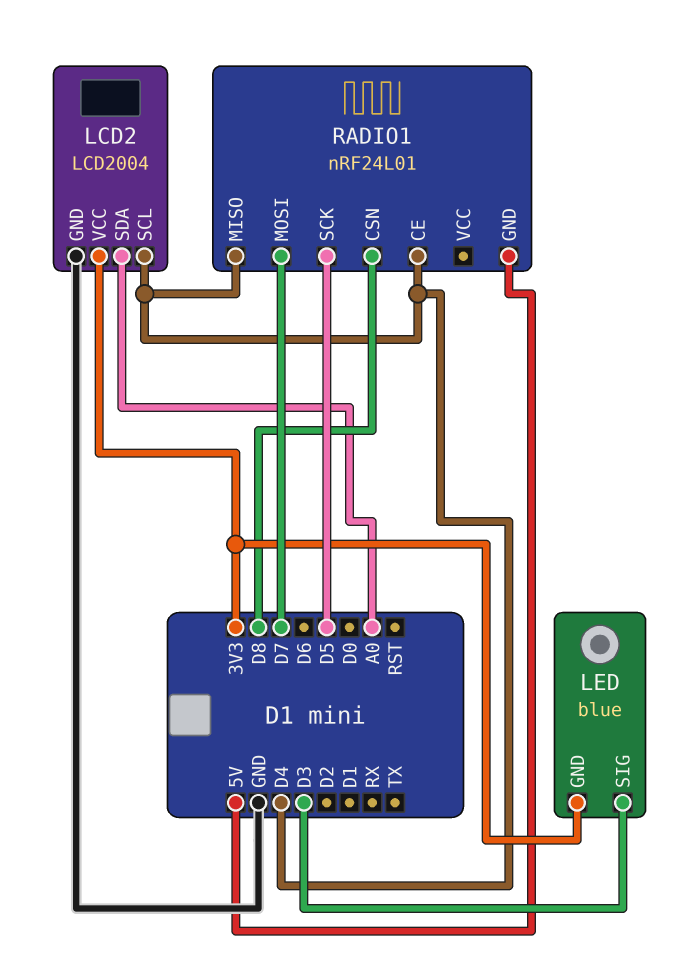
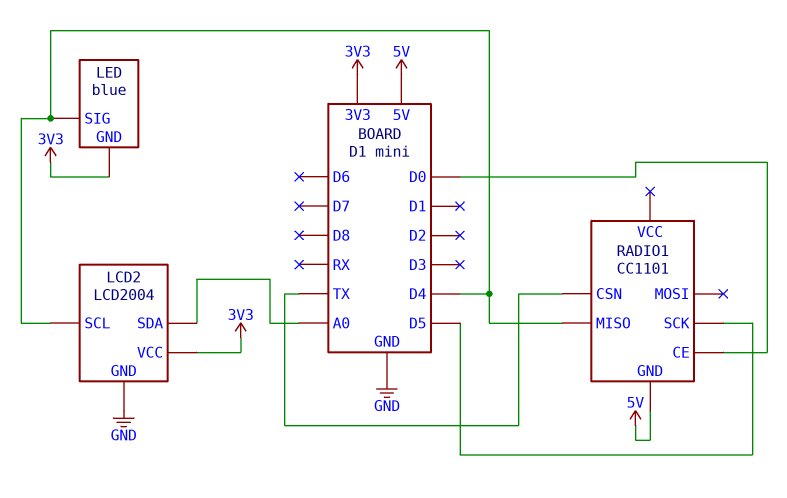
LED pin SIG: D3 -> D4
RADIO1: nRF24L01 -> CC1101
RADIO1 pin CE: D4 -> D0
RADIO1 pin CSN: D8 -> TX
RADIO1 pin MOSI: D7 -> none

